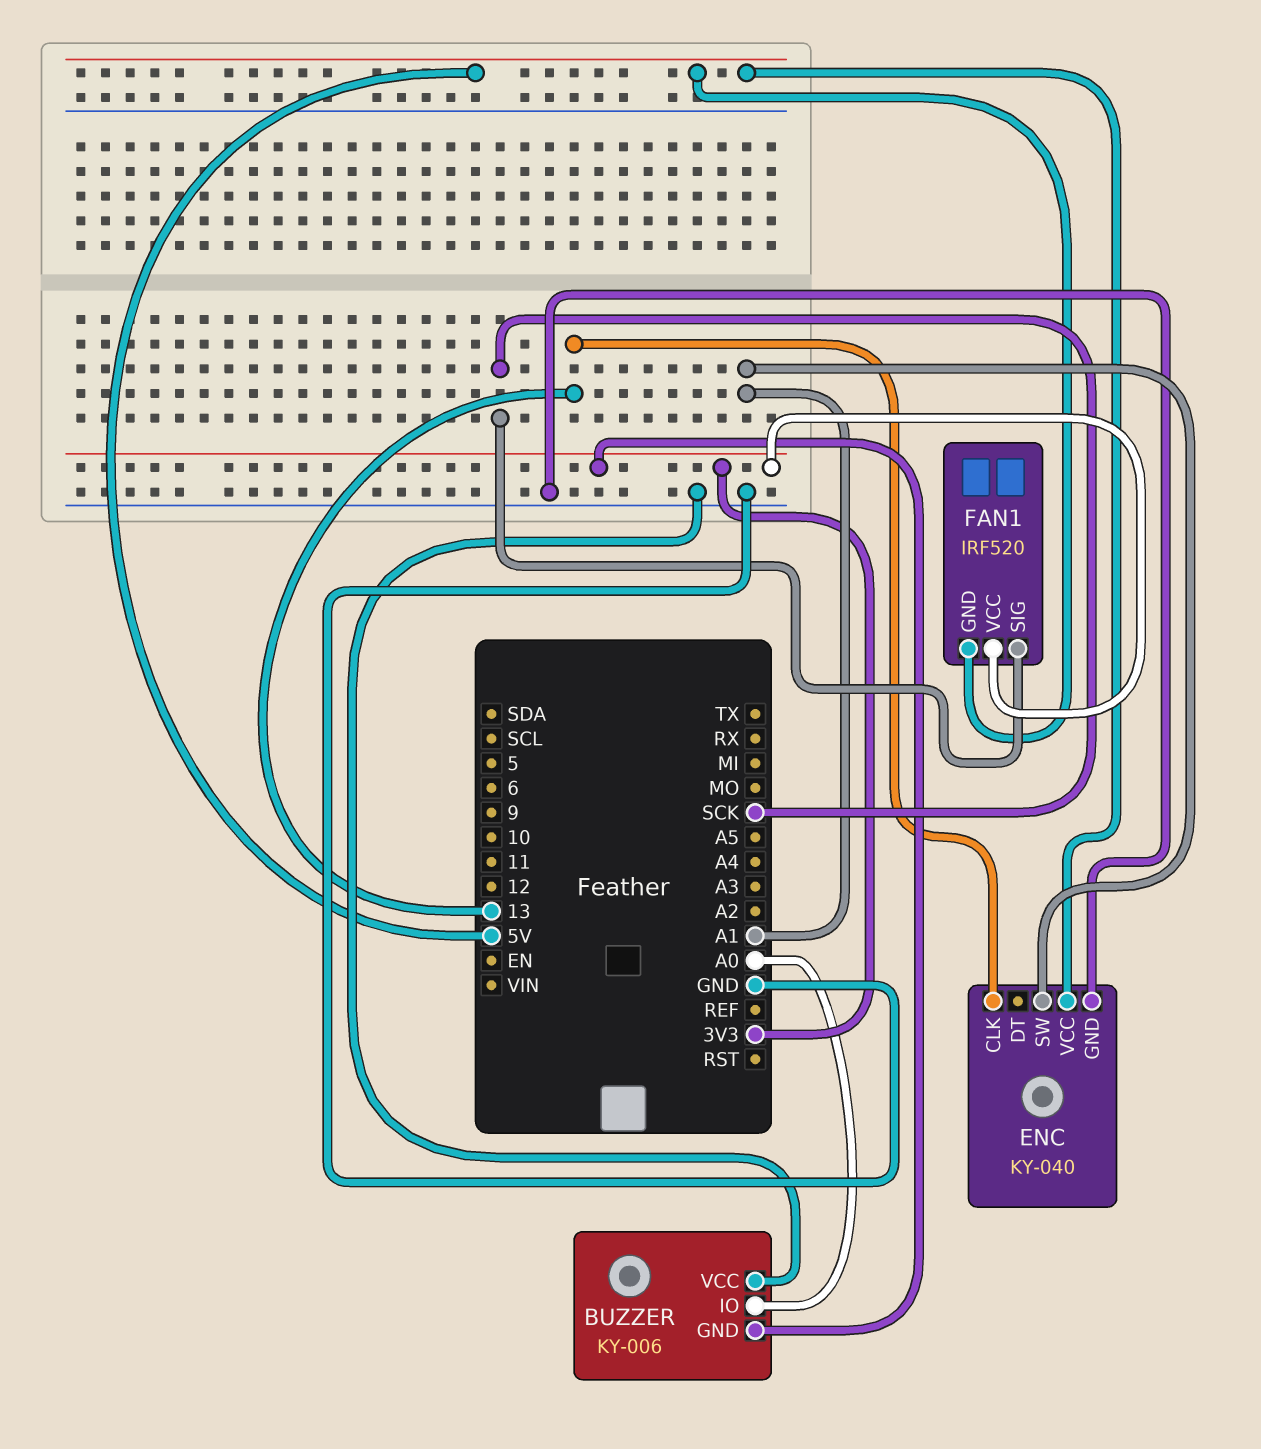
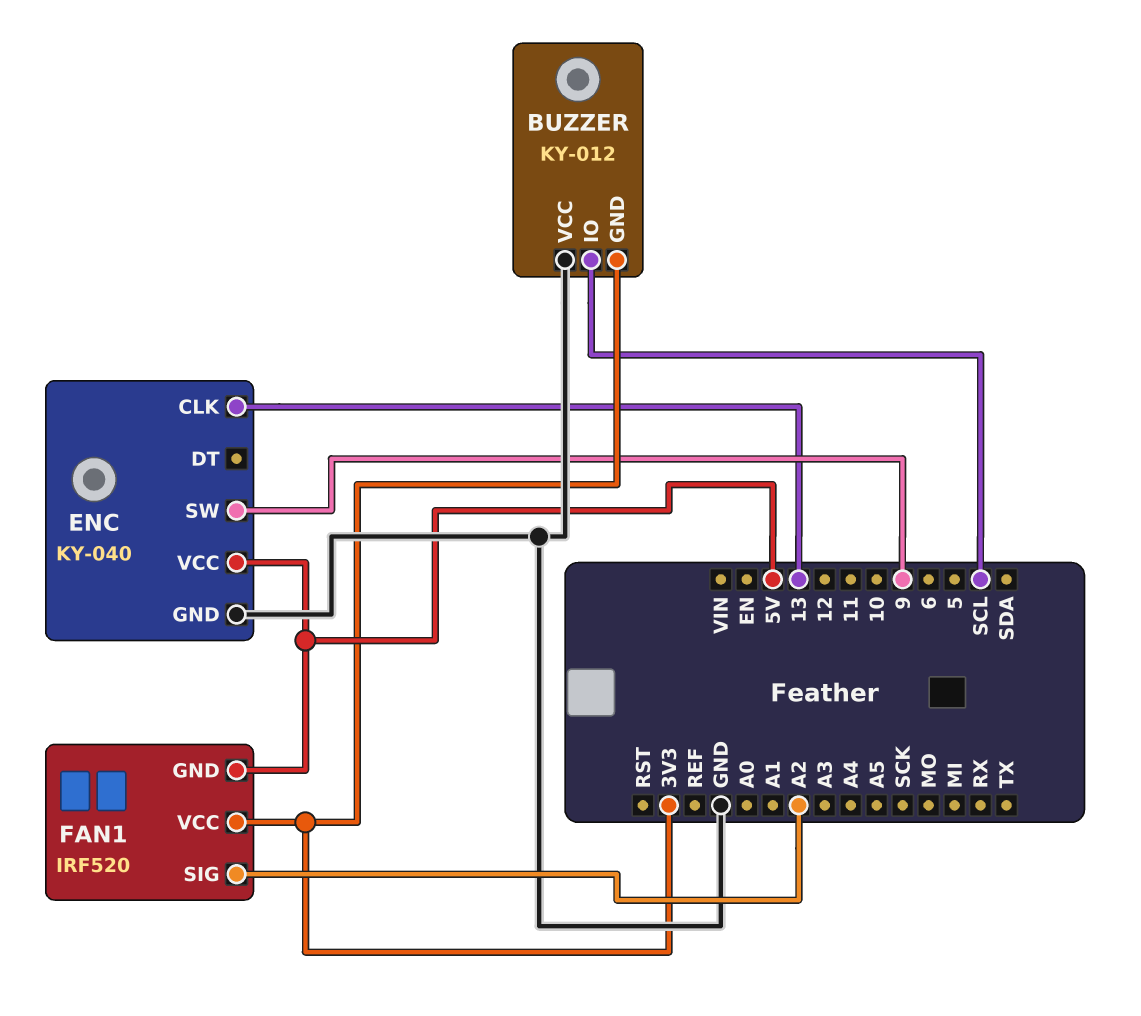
BUZZER: KY-006 -> KY-012
BUZZER pin IO: A0 -> SCL
ENC pin SW: A1 -> 9
FAN1 pin SIG: SCK -> A2

